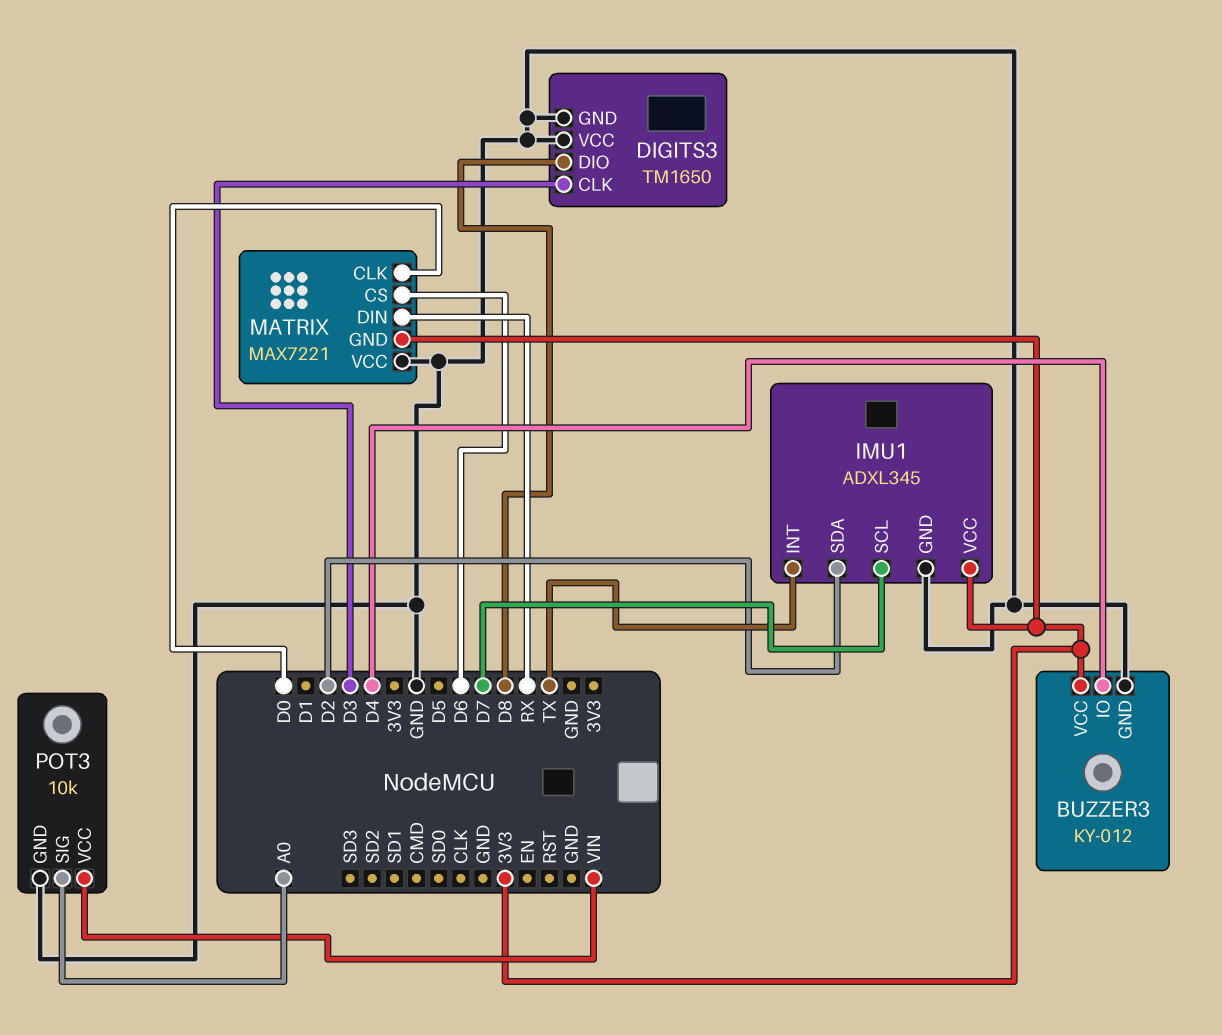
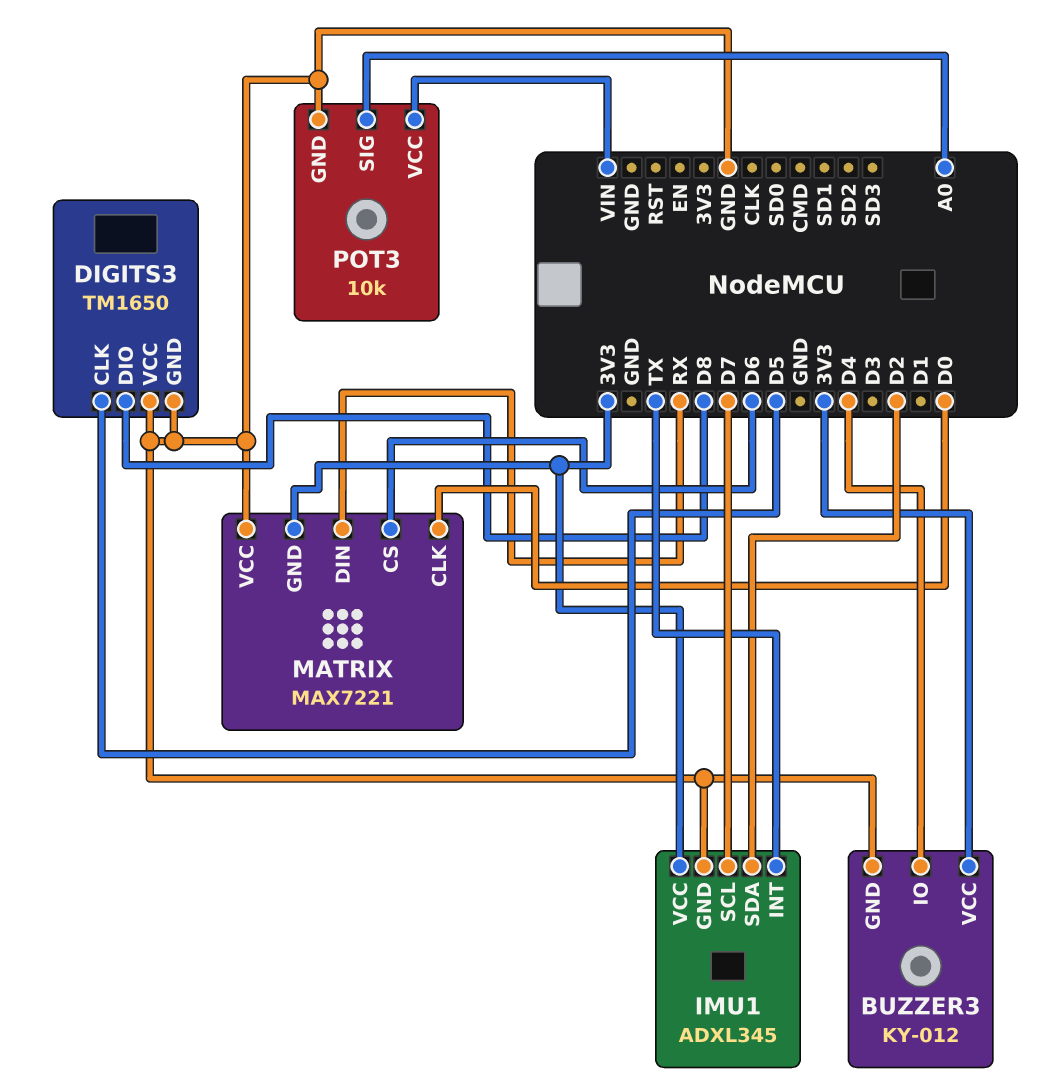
DIGITS3 pin CLK: D3 -> D5

